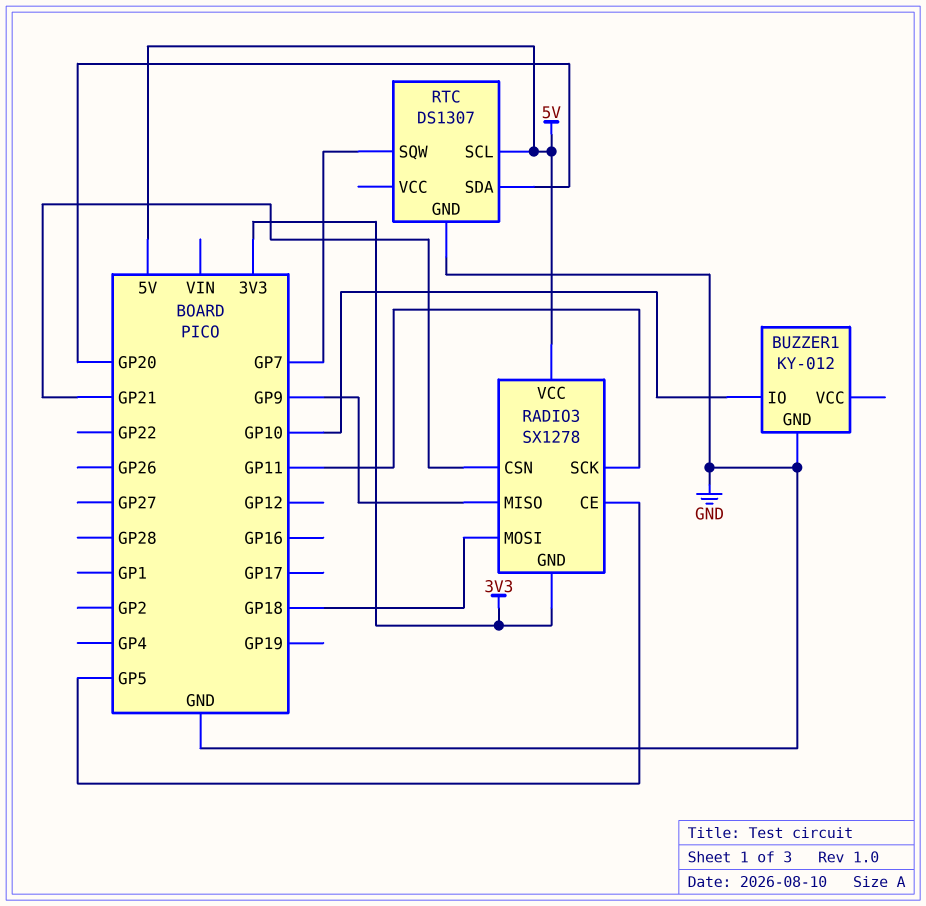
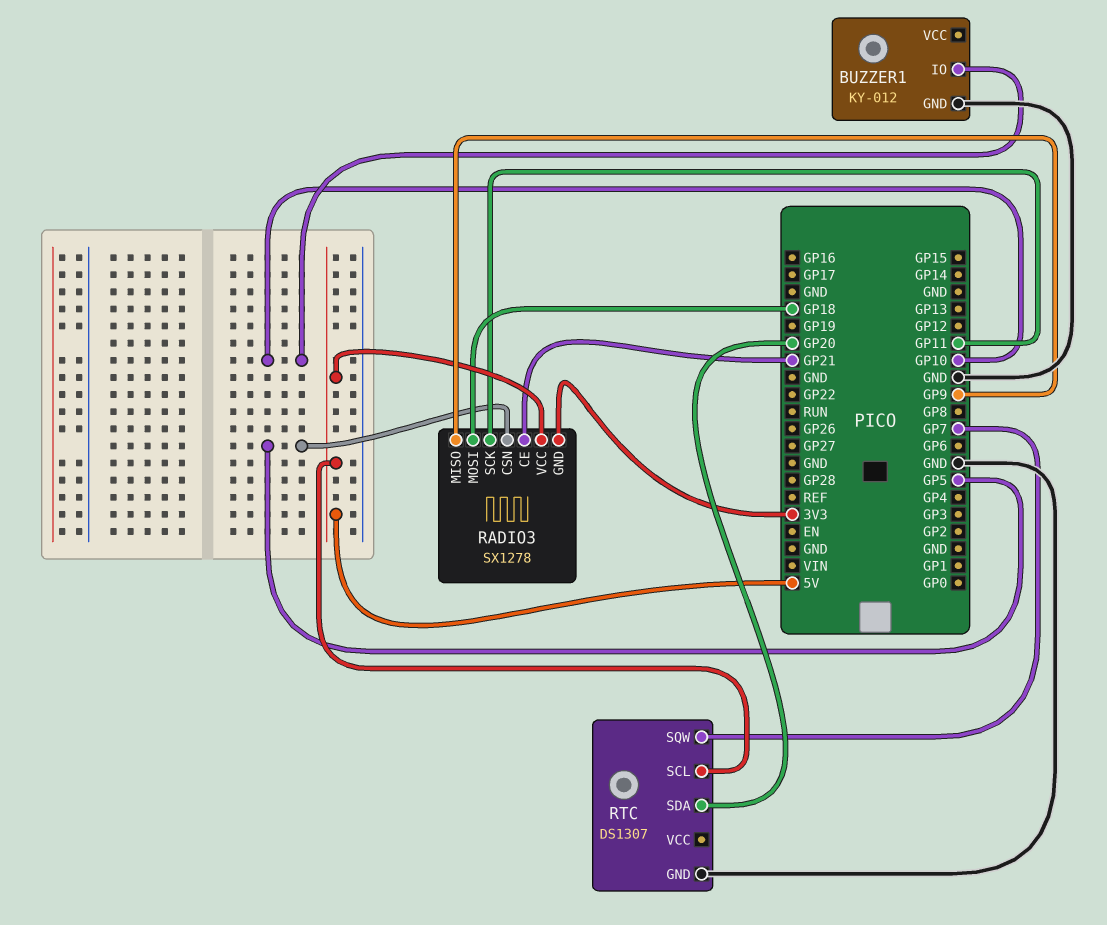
RADIO3 pin CE: GP5 -> GP21
RADIO3 pin CSN: GP21 -> GP5

